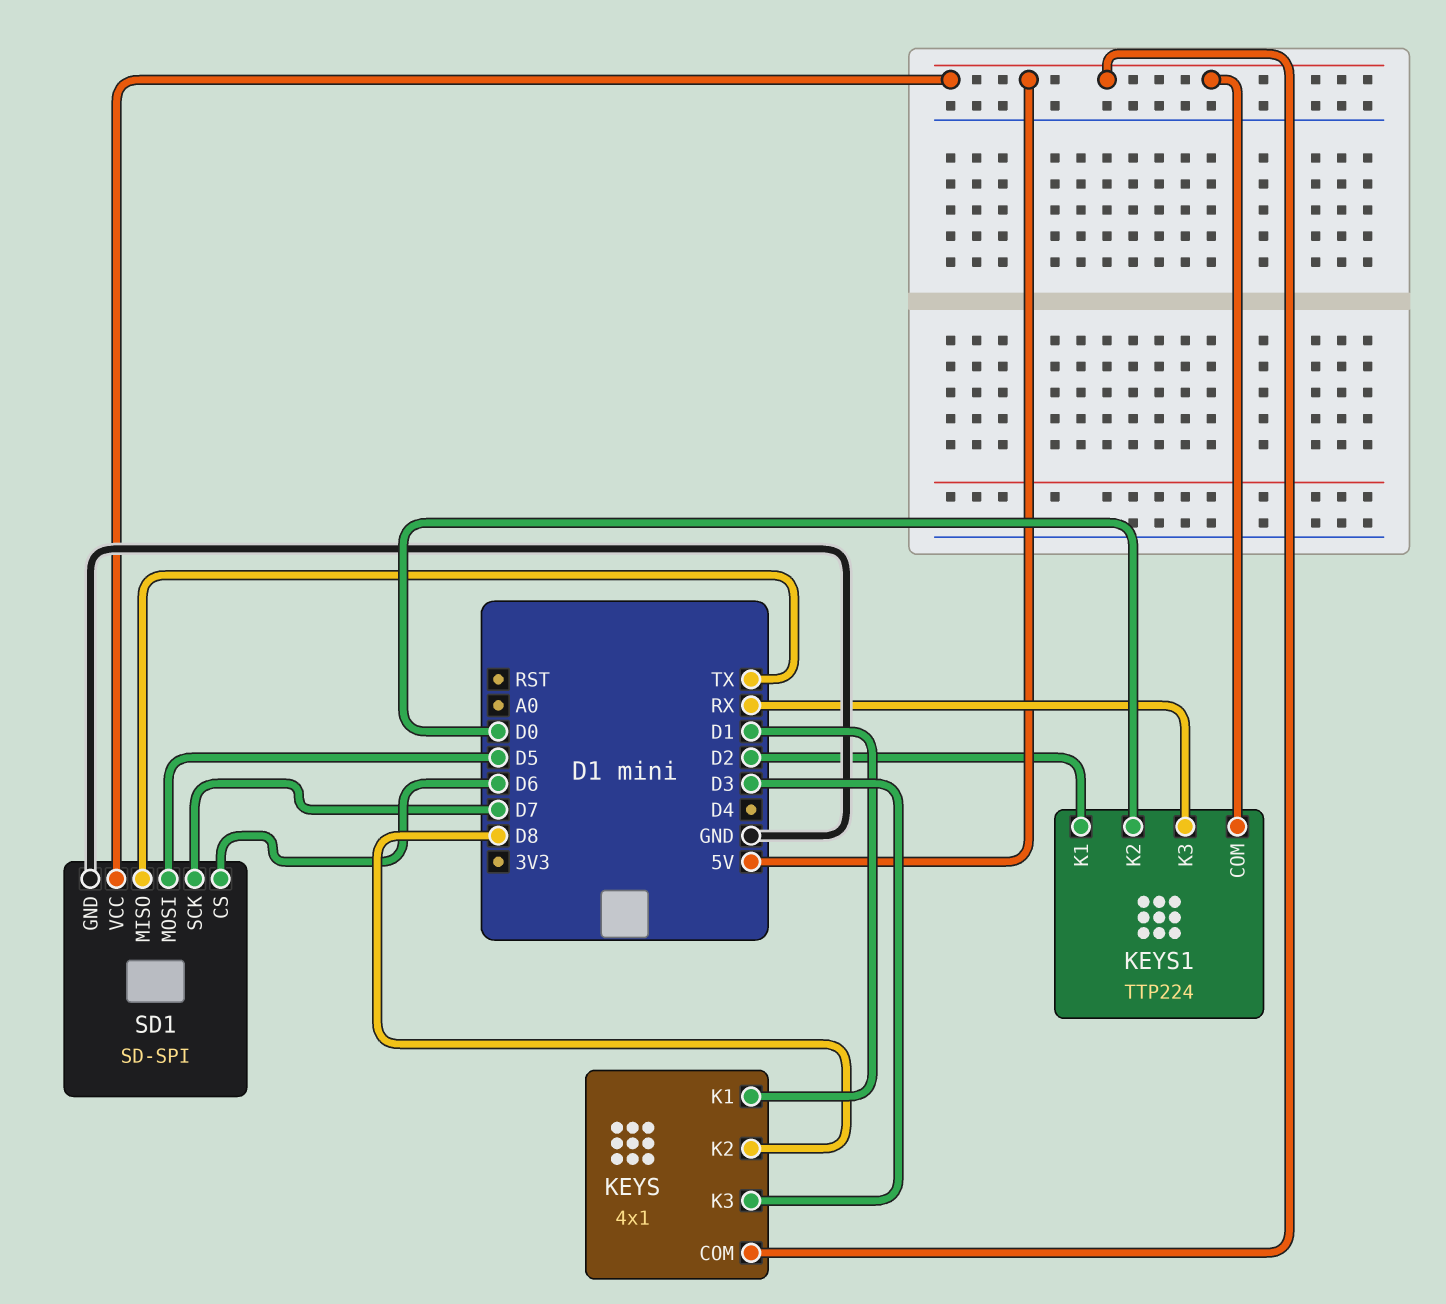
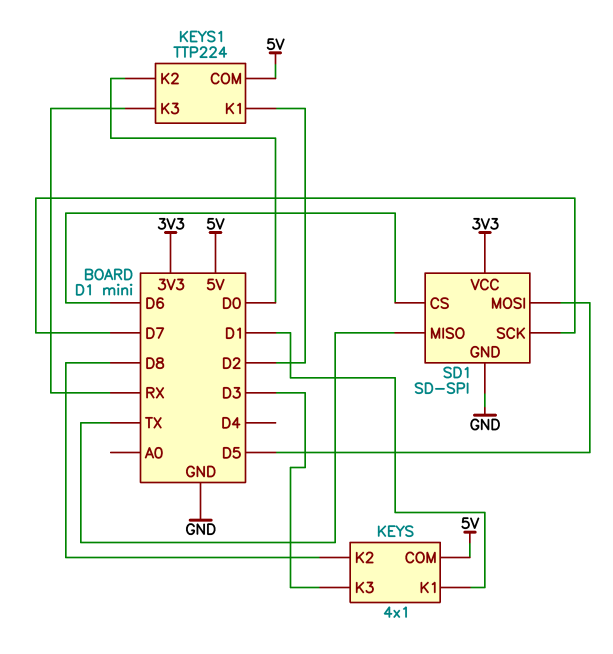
SD1 pin VCC: 5V -> 3V3

